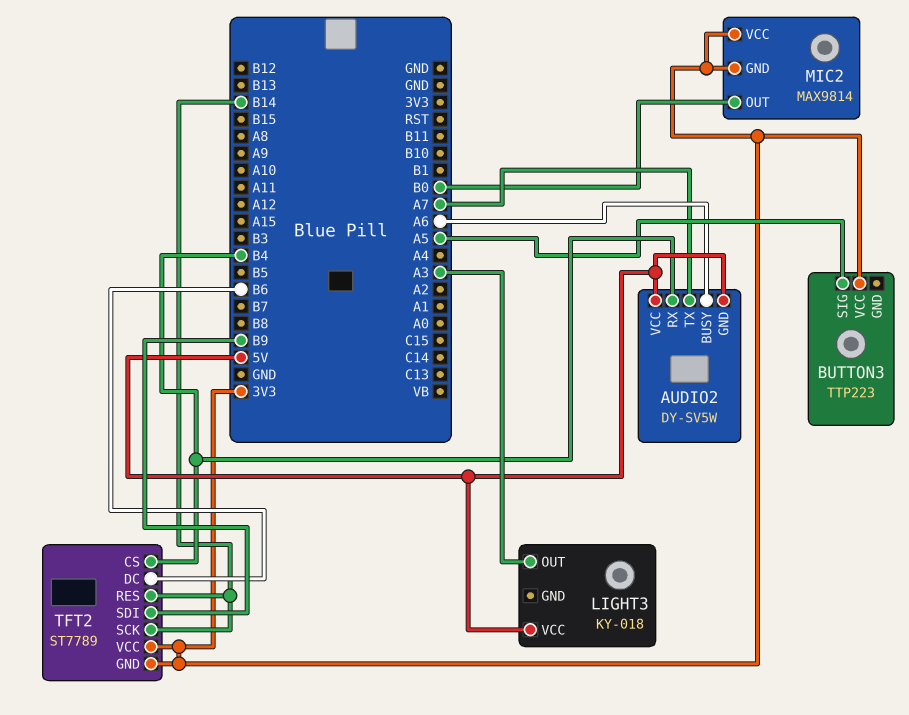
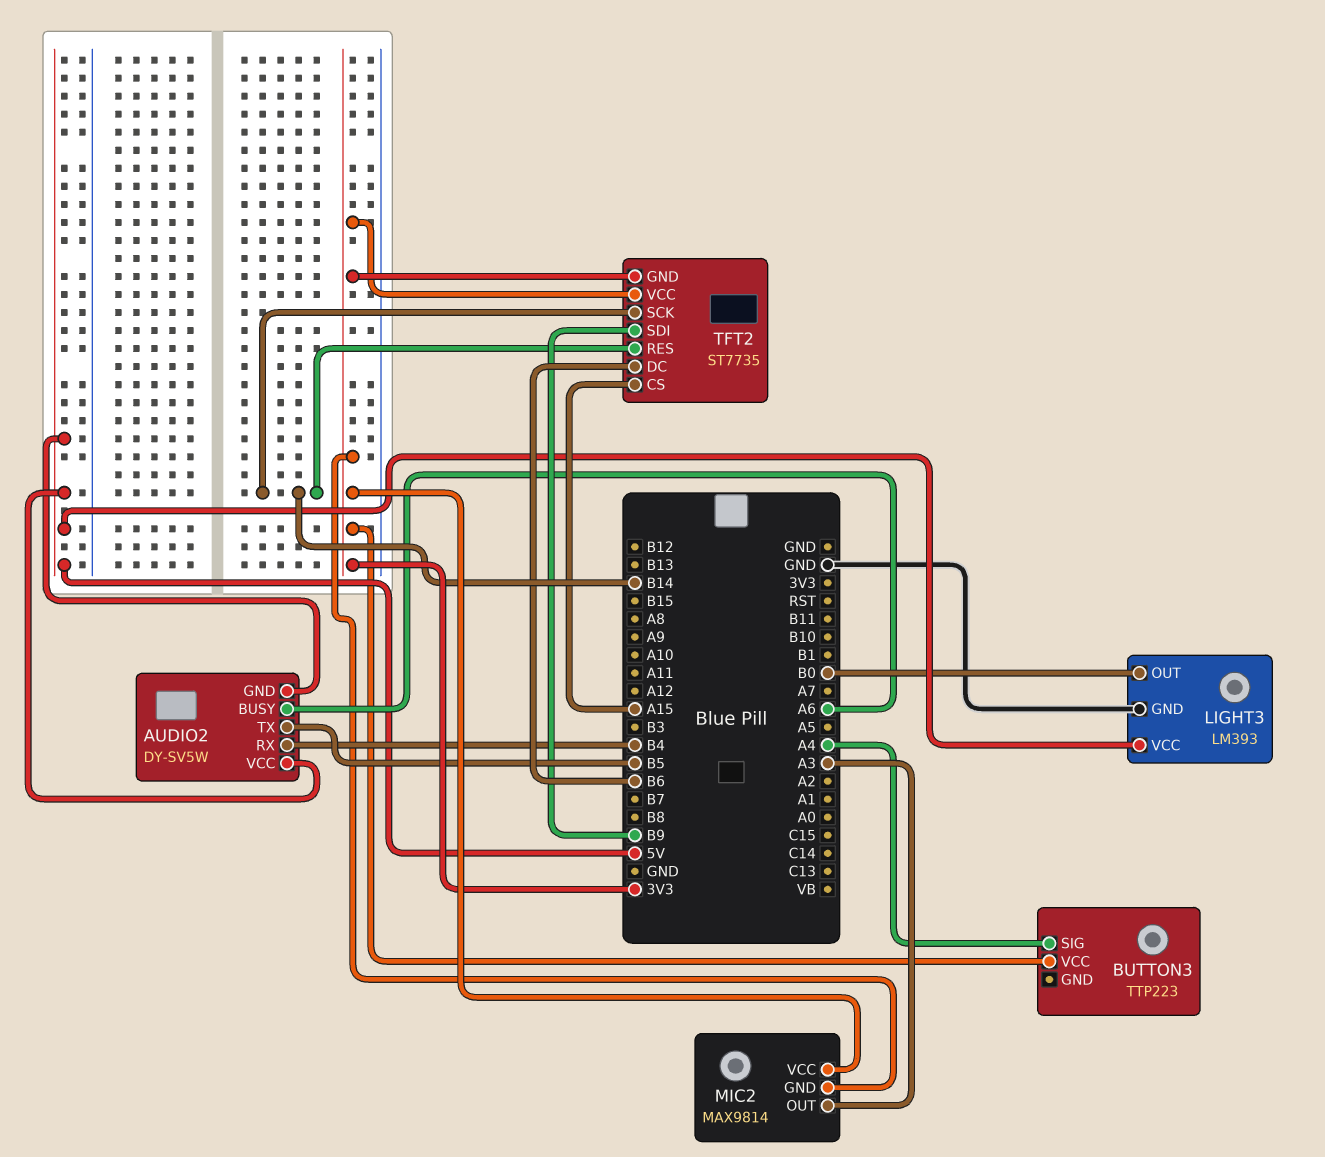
AUDIO2 pin TX: A7 -> B5
BUTTON3 pin SIG: A5 -> A4
LIGHT3: KY-018 -> LM393
LIGHT3 pin GND: none -> GND
LIGHT3 pin OUT: A3 -> B0
MIC2 pin OUT: B0 -> A3
TFT2: ST7789 -> ST7735
TFT2 pin CS: B4 -> A15

